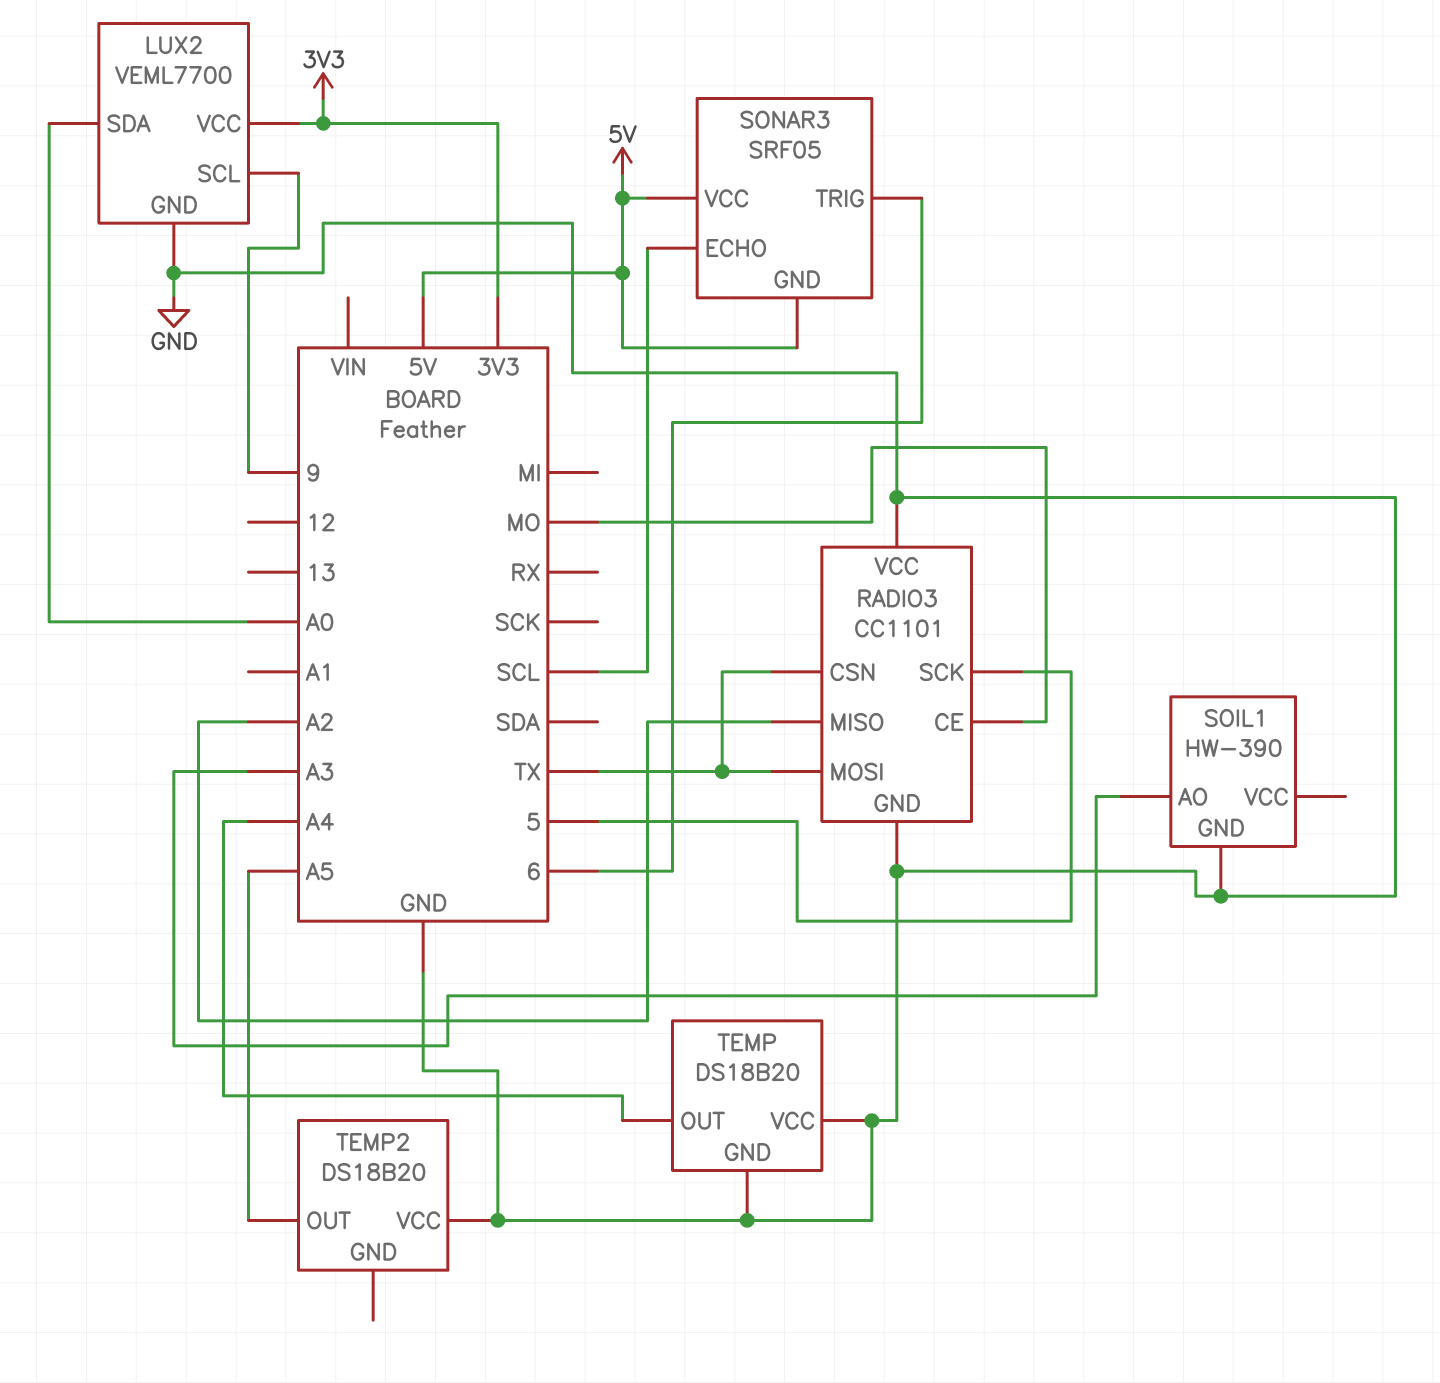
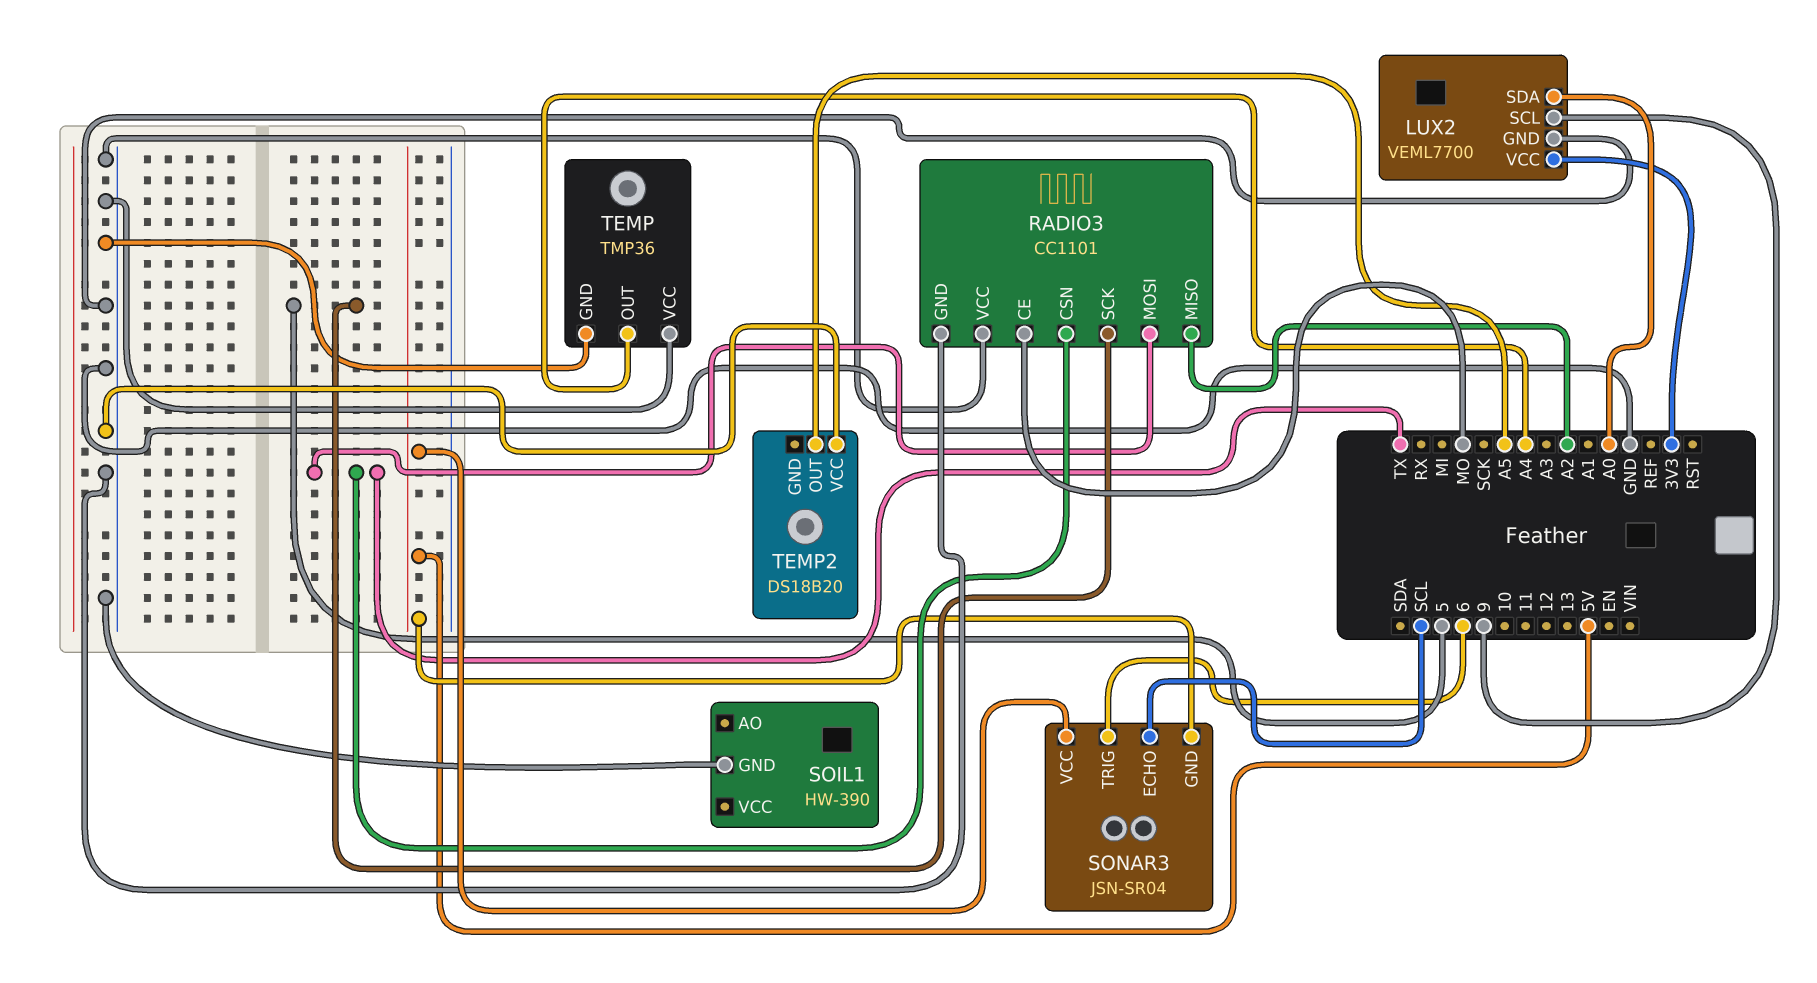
SOIL1 pin AO: A3 -> none
SONAR3: SRF05 -> JSN-SR04
TEMP: DS18B20 -> TMP36

